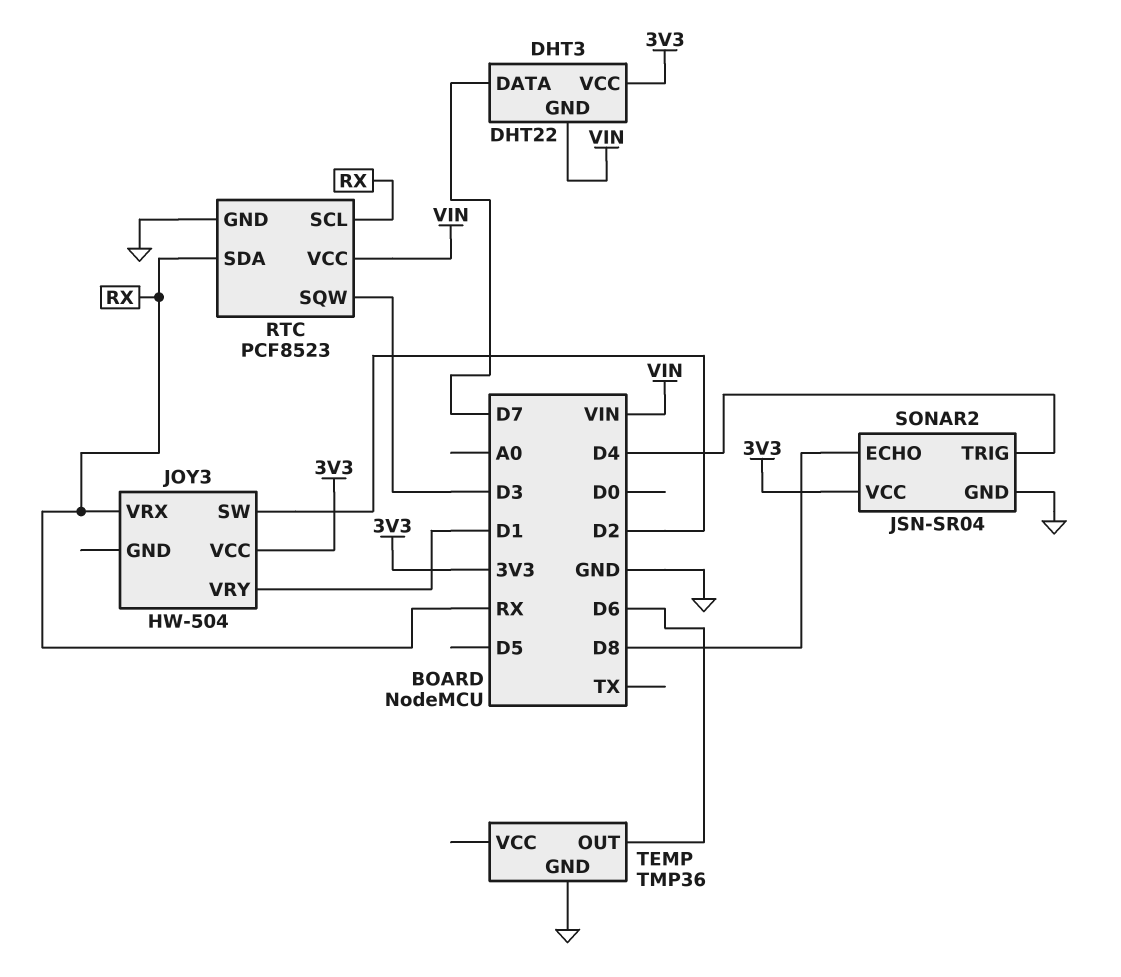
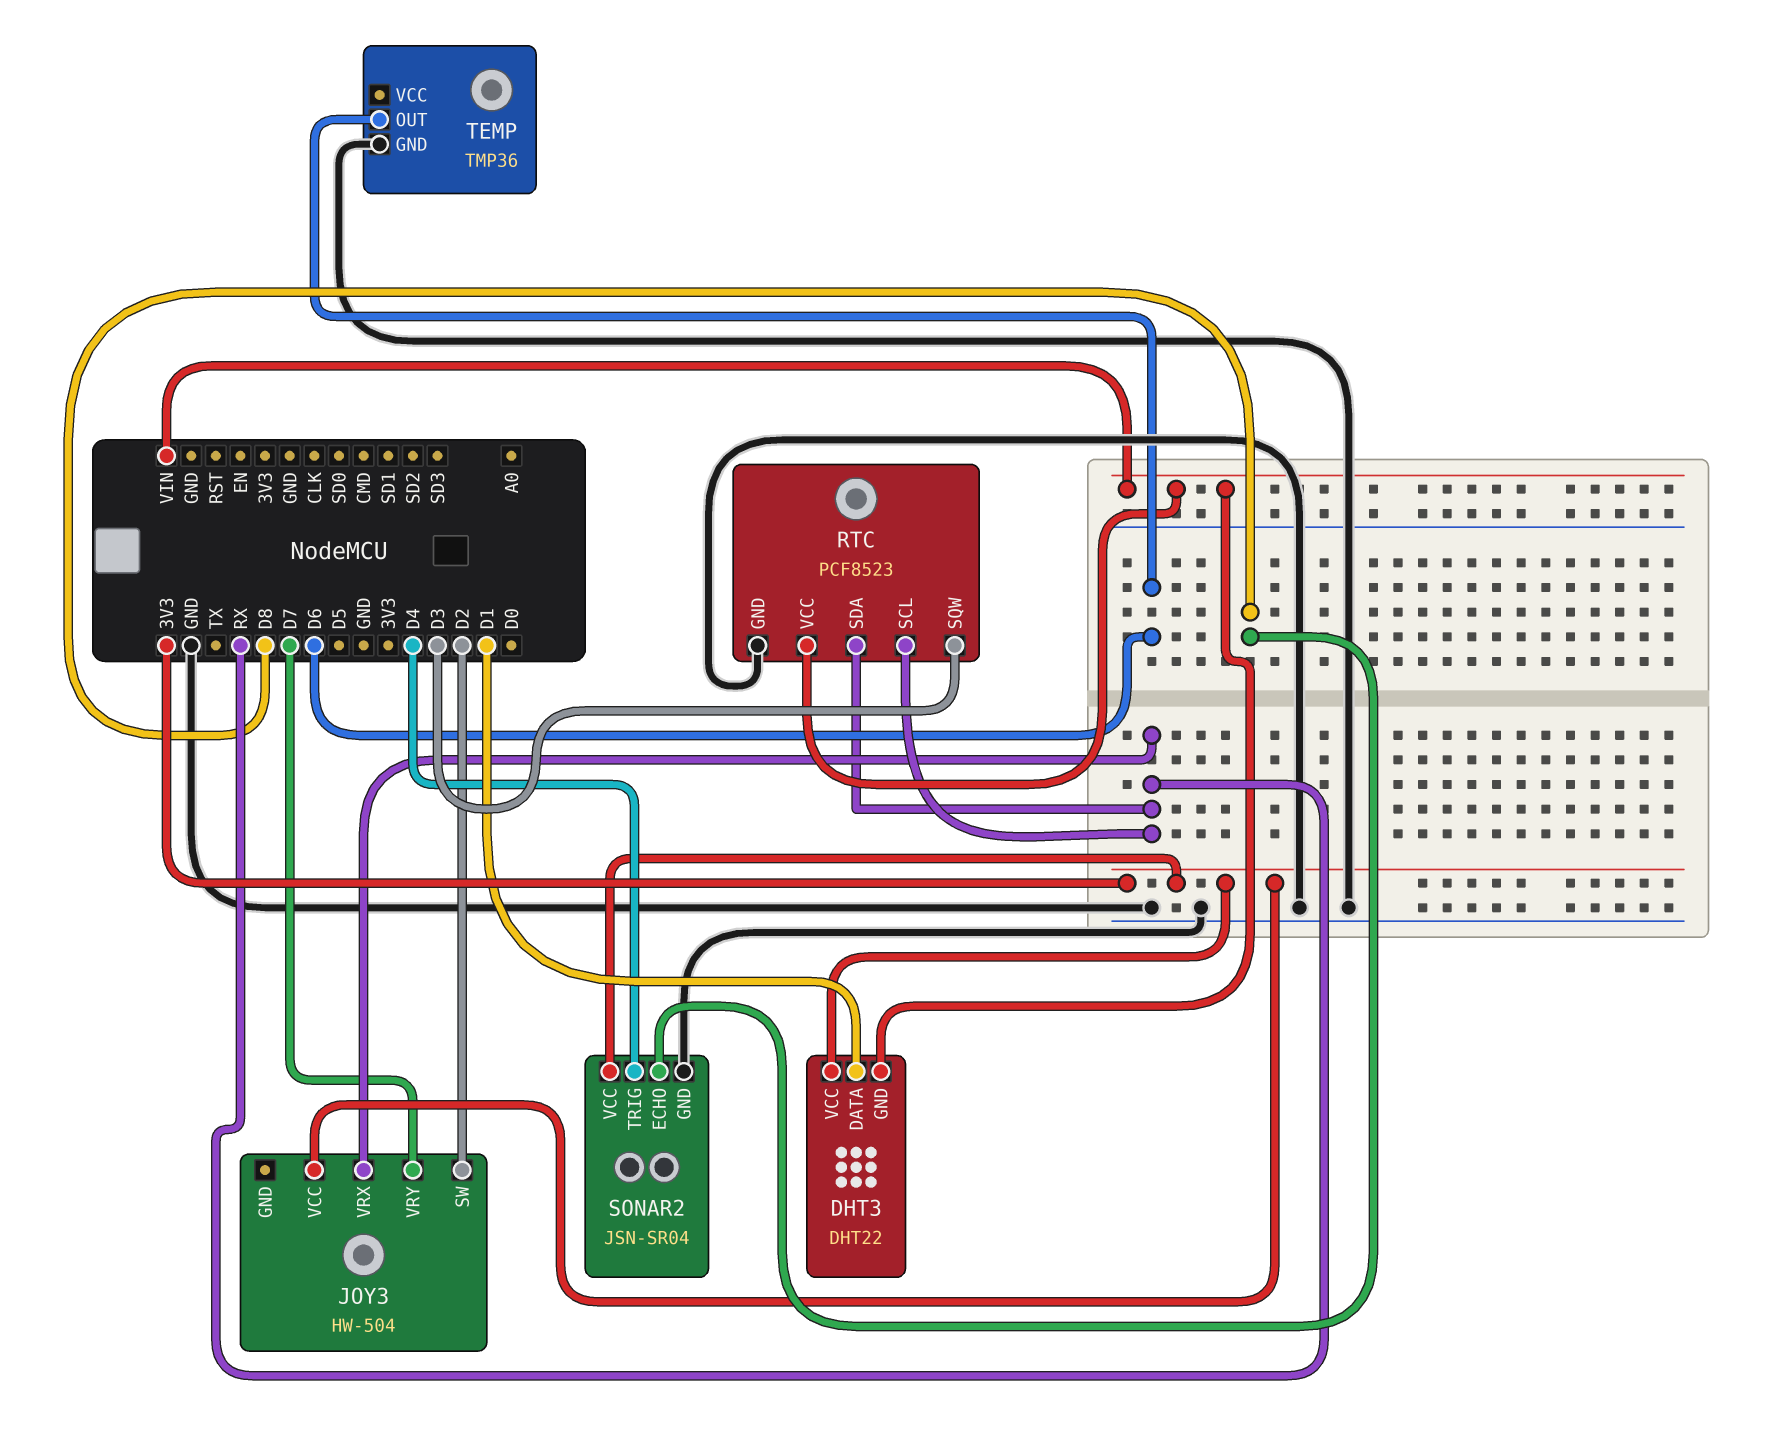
DHT3 pin DATA: D7 -> D1
JOY3 pin VRY: D1 -> D7

